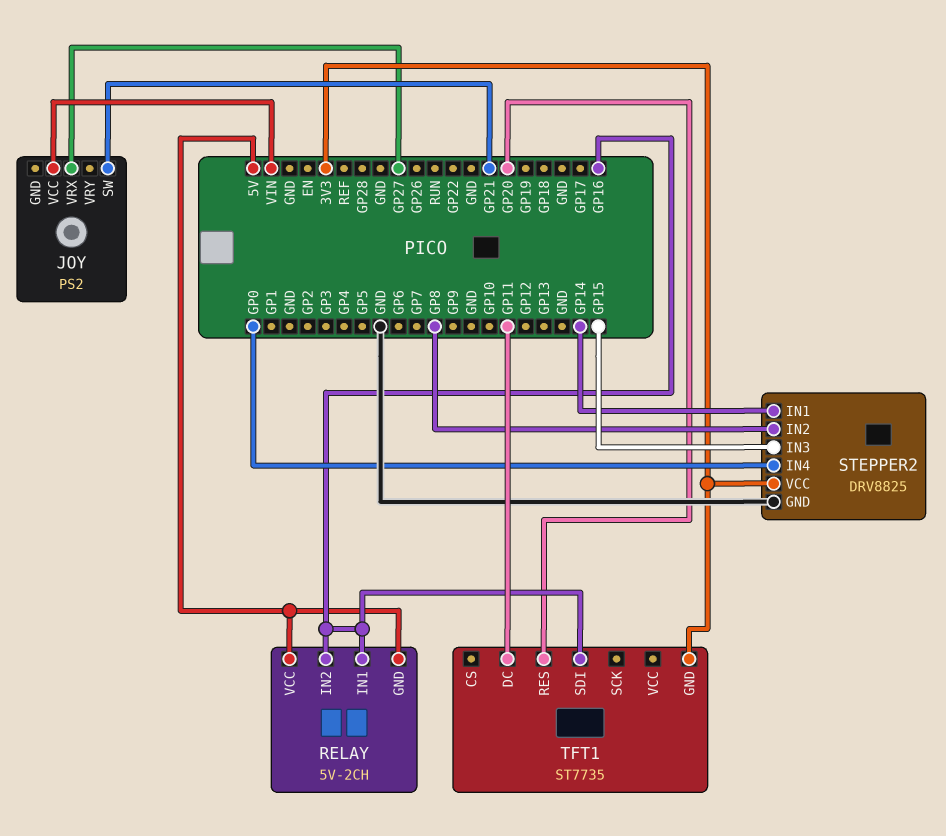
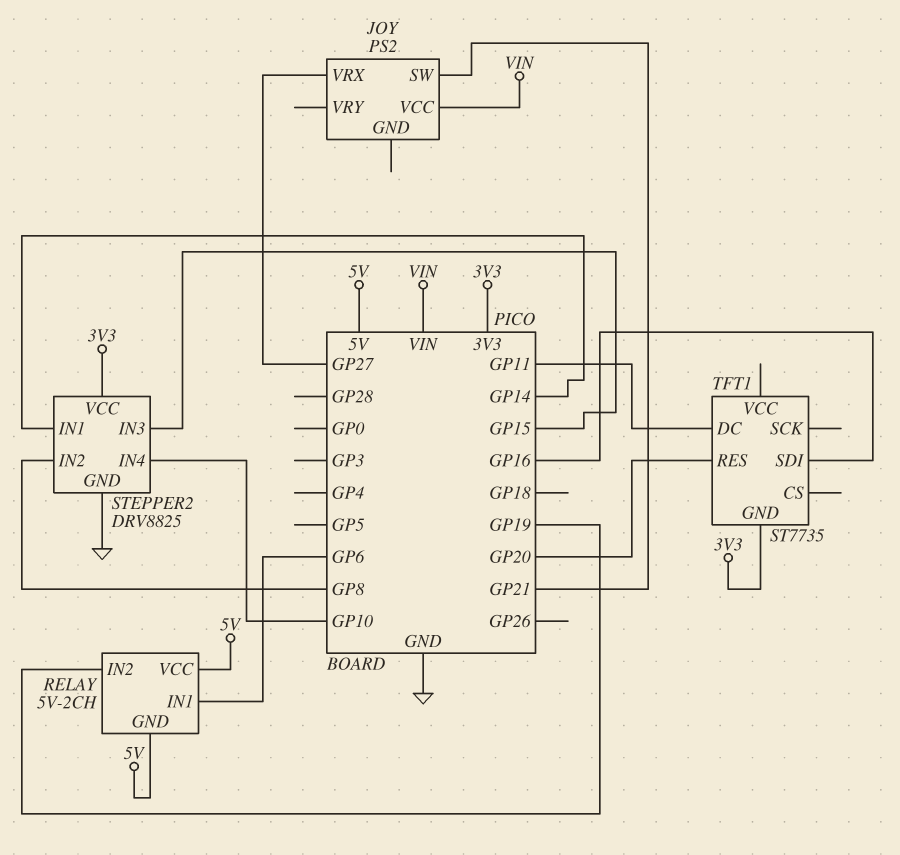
RELAY pin IN1: GP16 -> GP6
RELAY pin IN2: GP16 -> GP19
STEPPER2 pin IN4: GP0 -> GP10

